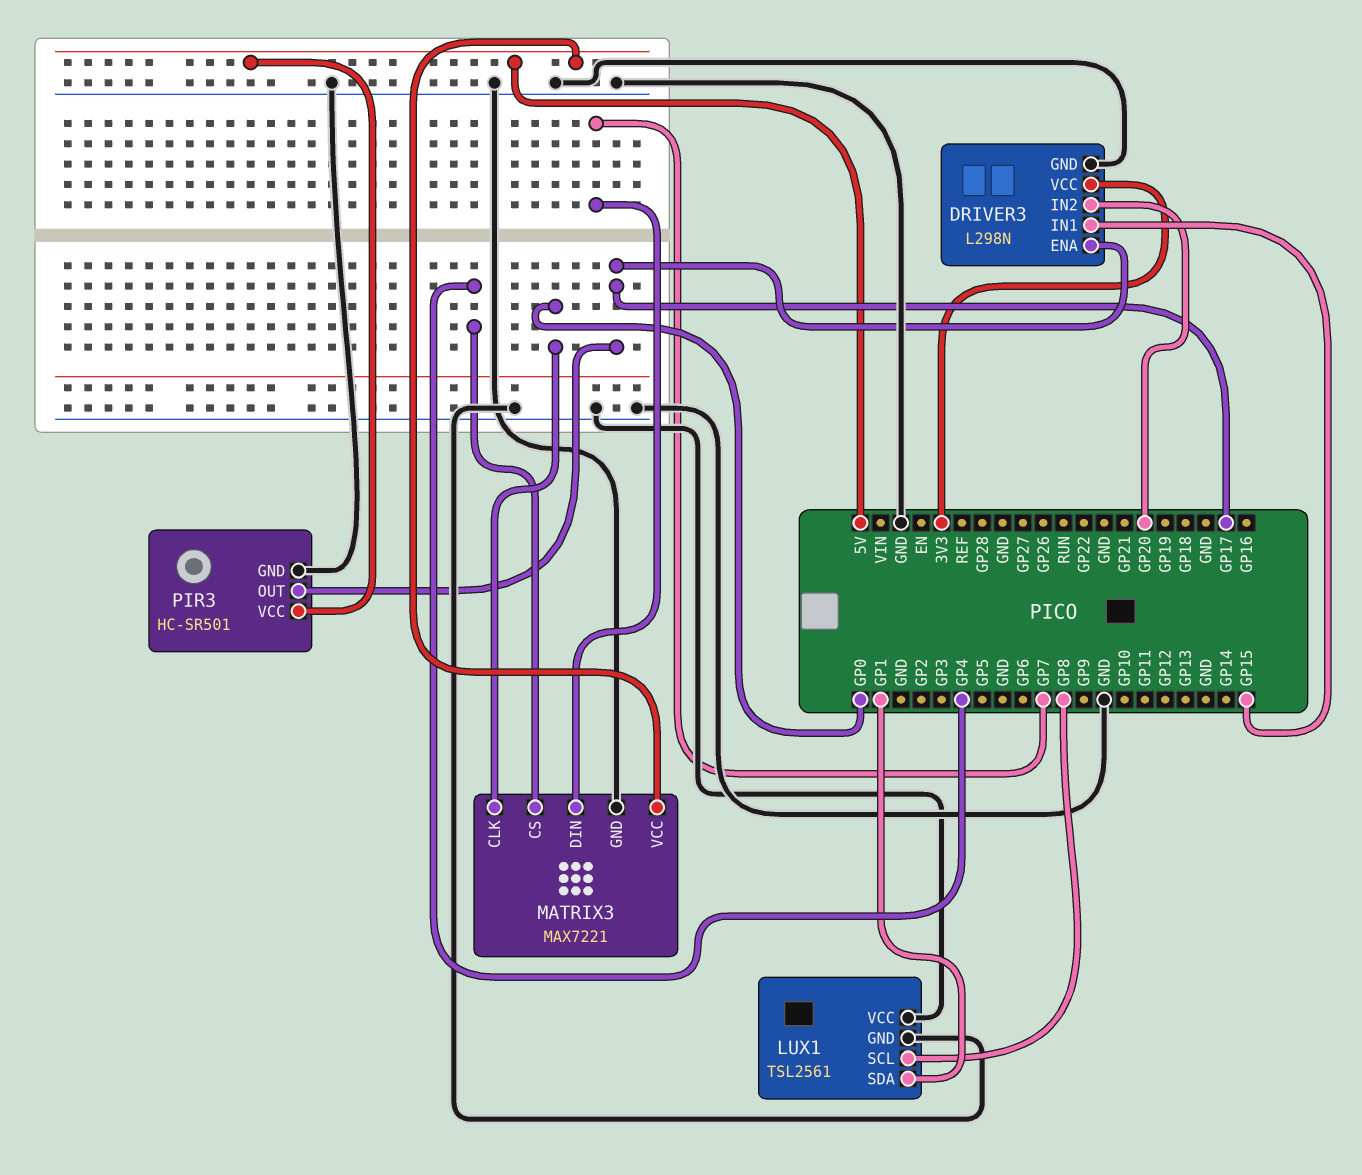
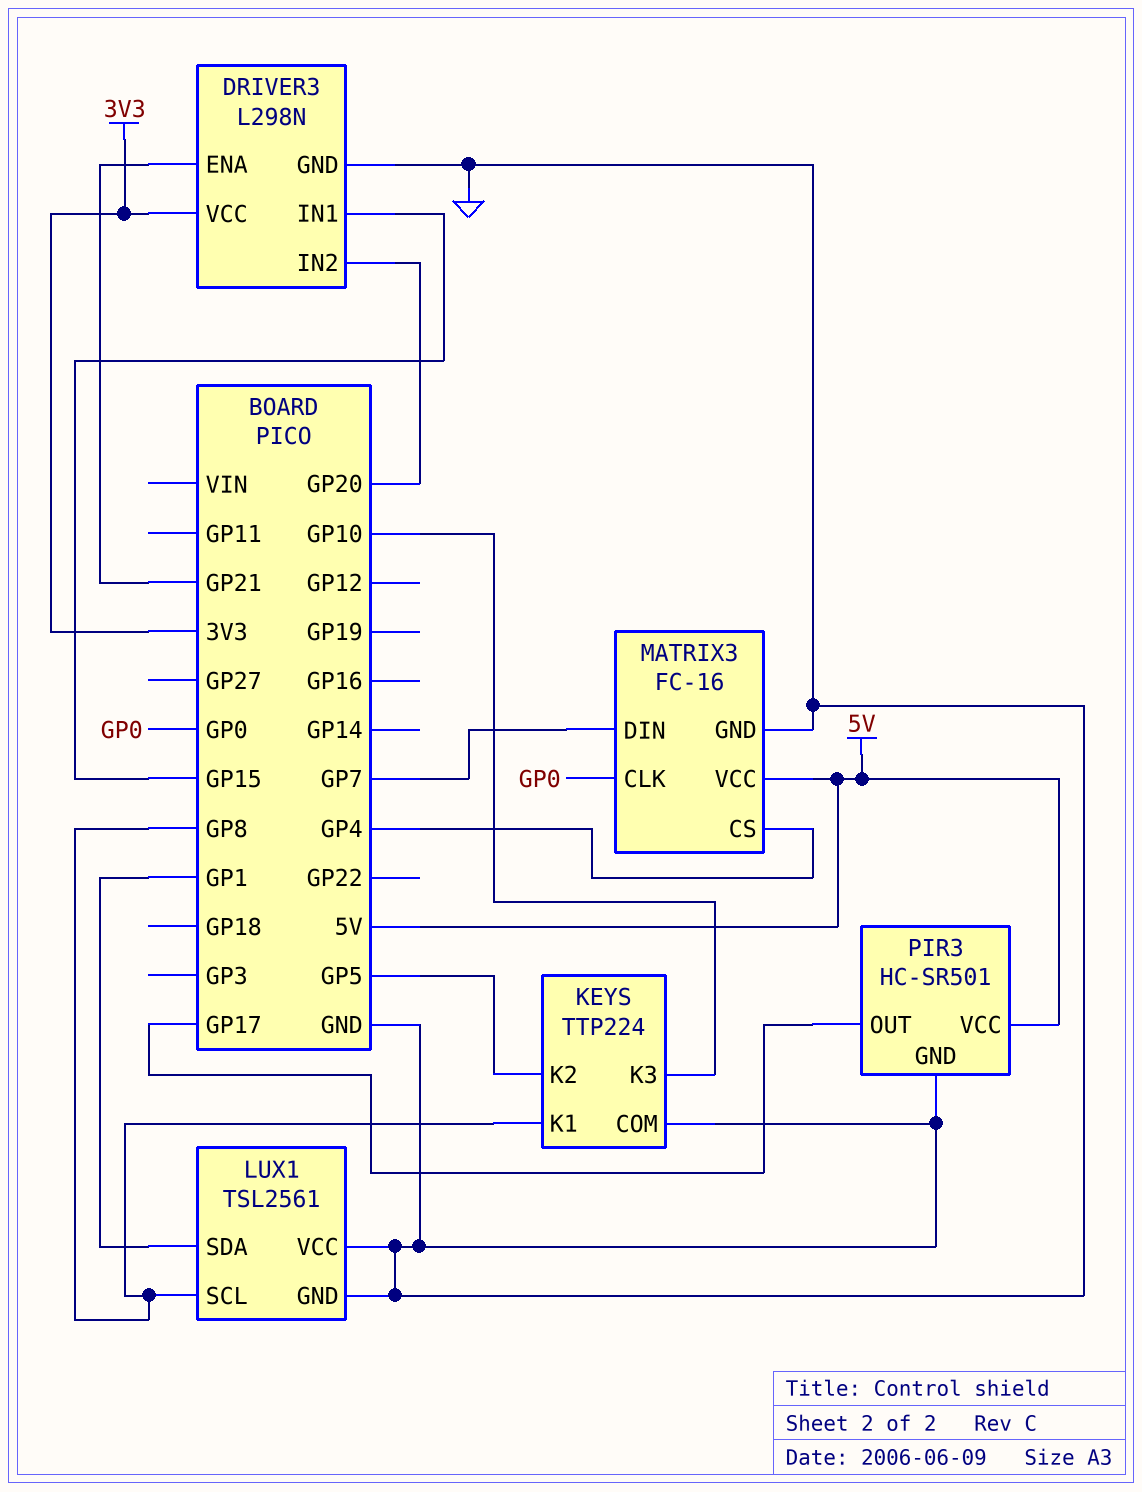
DRIVER3 pin ENA: GP17 -> GP21
KEYS: none -> TTP224
KEYS pin COM: none -> GND
KEYS pin K1: none -> GP8
KEYS pin K2: none -> GP5
KEYS pin K3: none -> GP10
MATRIX3: MAX7221 -> FC-16

